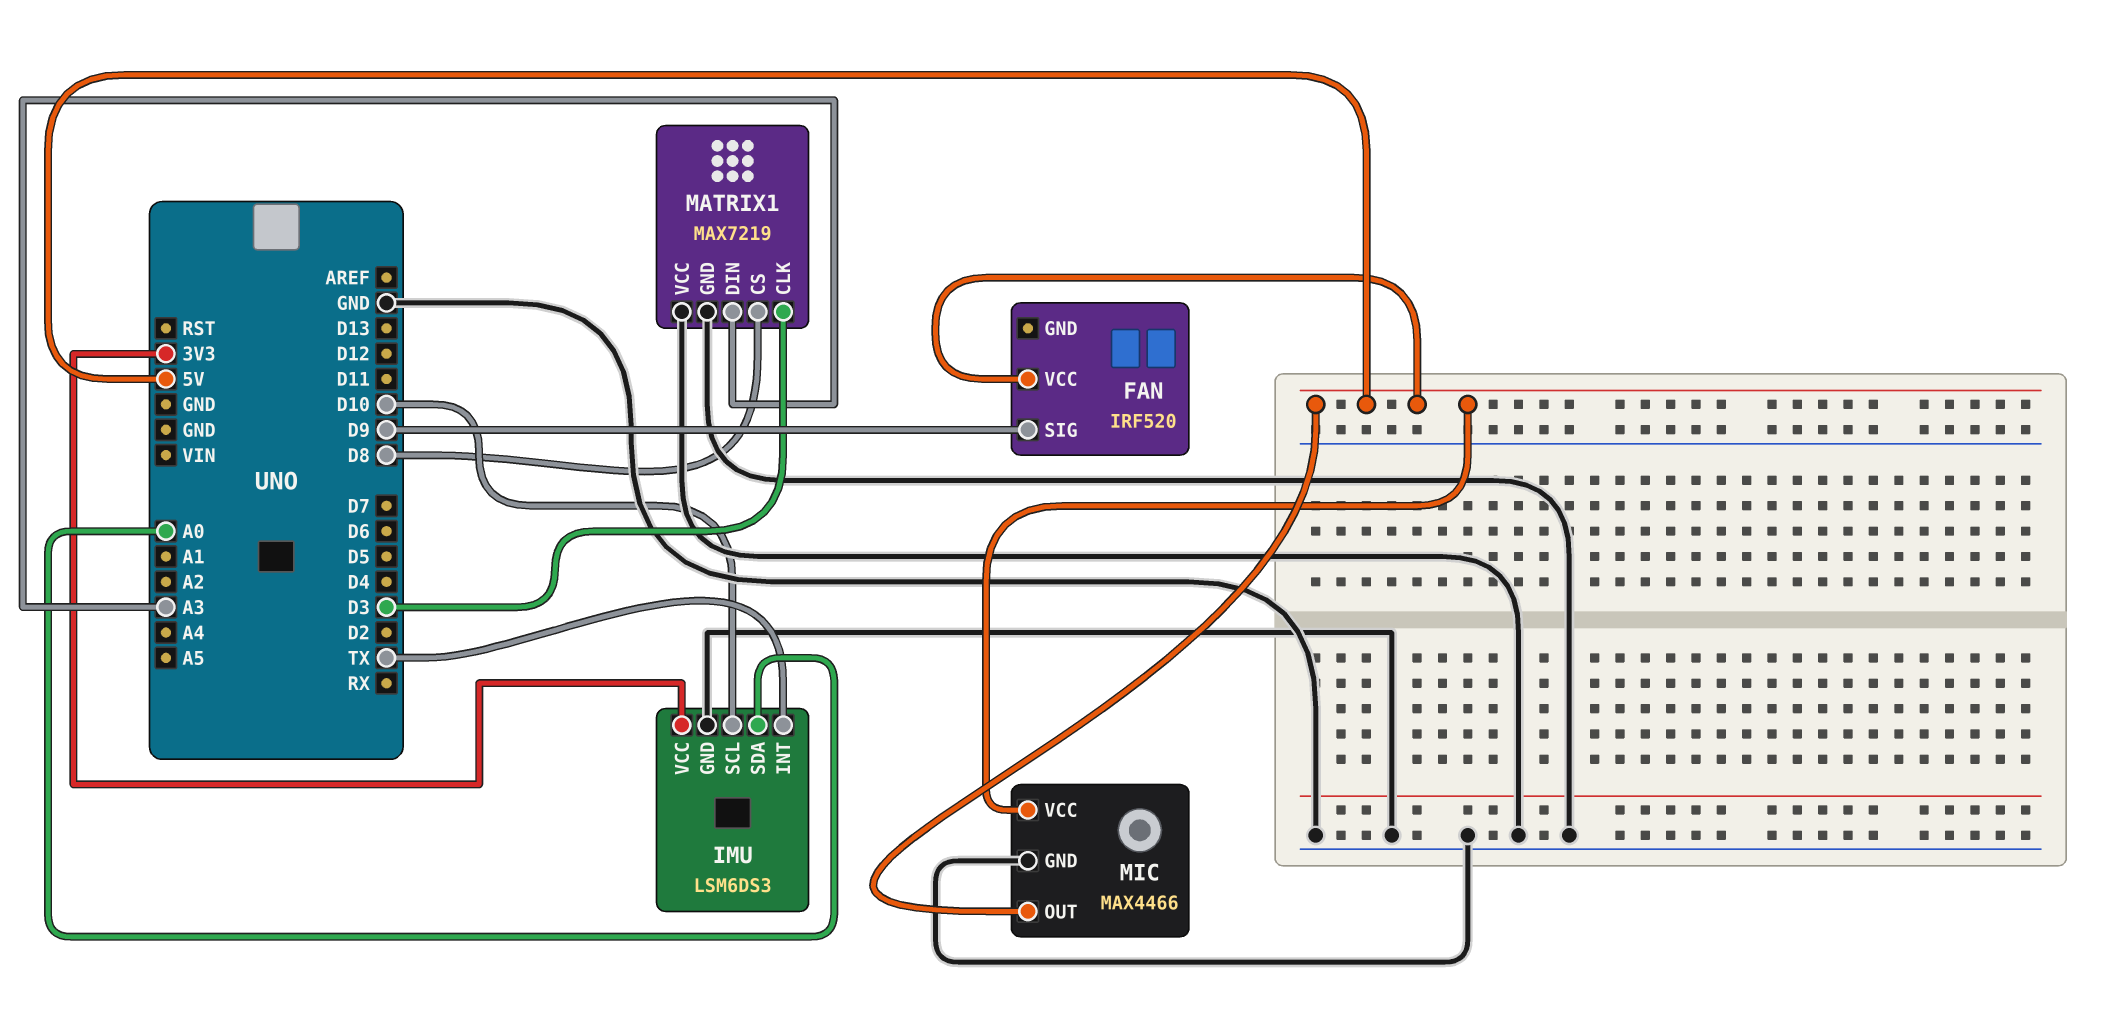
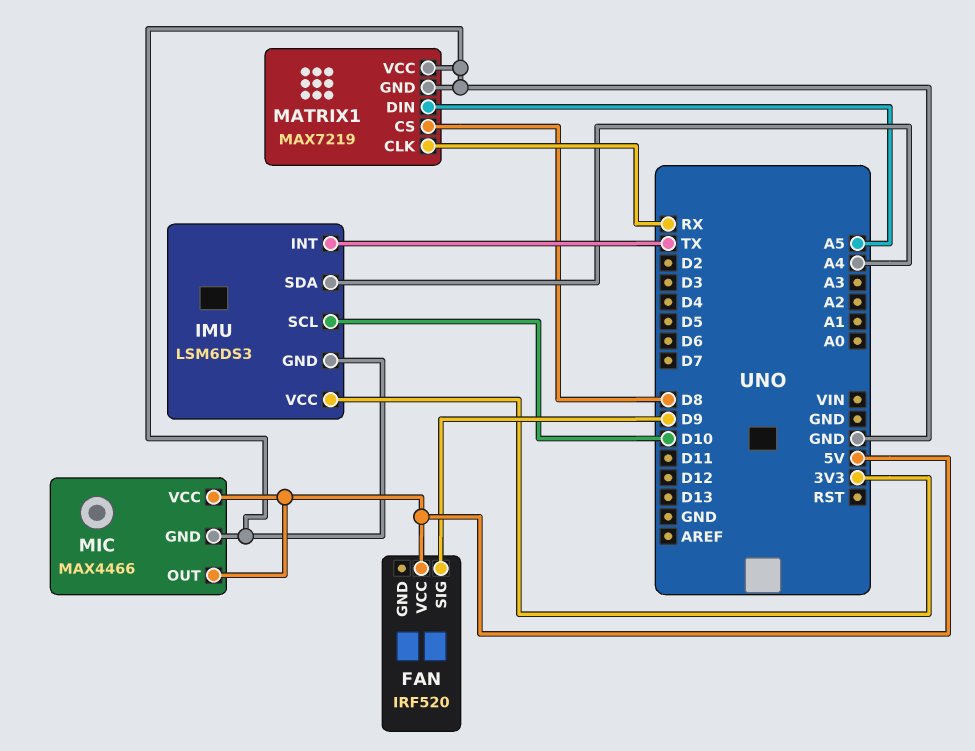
IMU pin SDA: A0 -> A4
MATRIX1 pin CLK: D3 -> RX
MATRIX1 pin DIN: A3 -> A5

